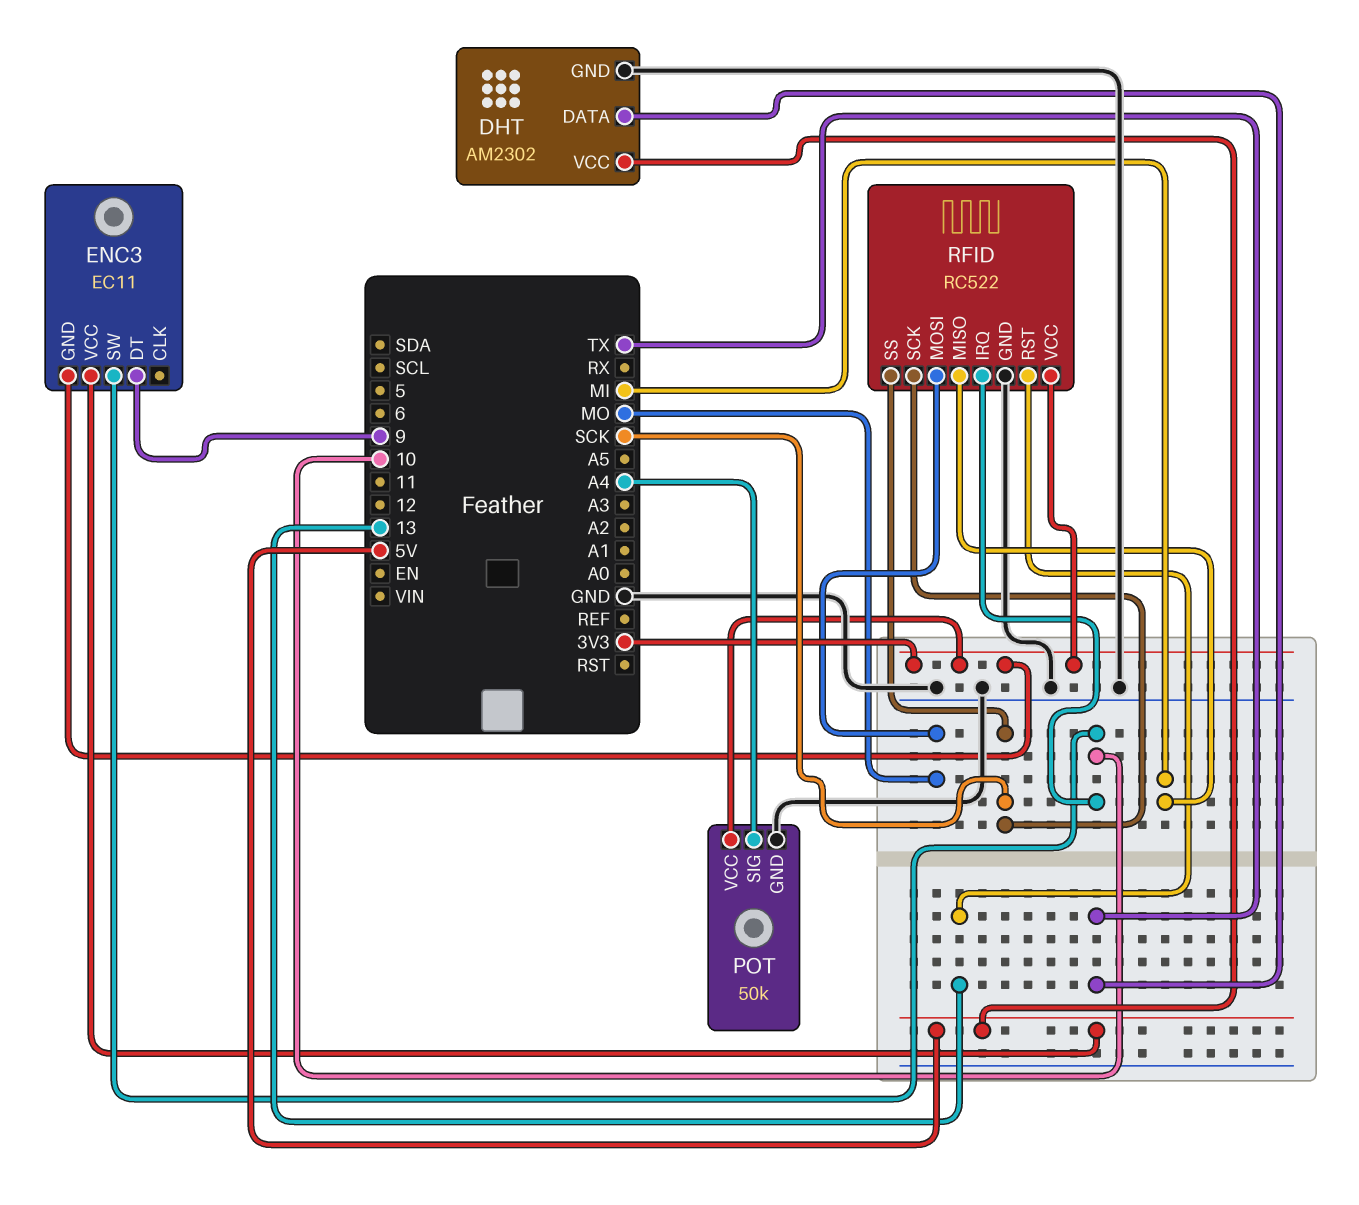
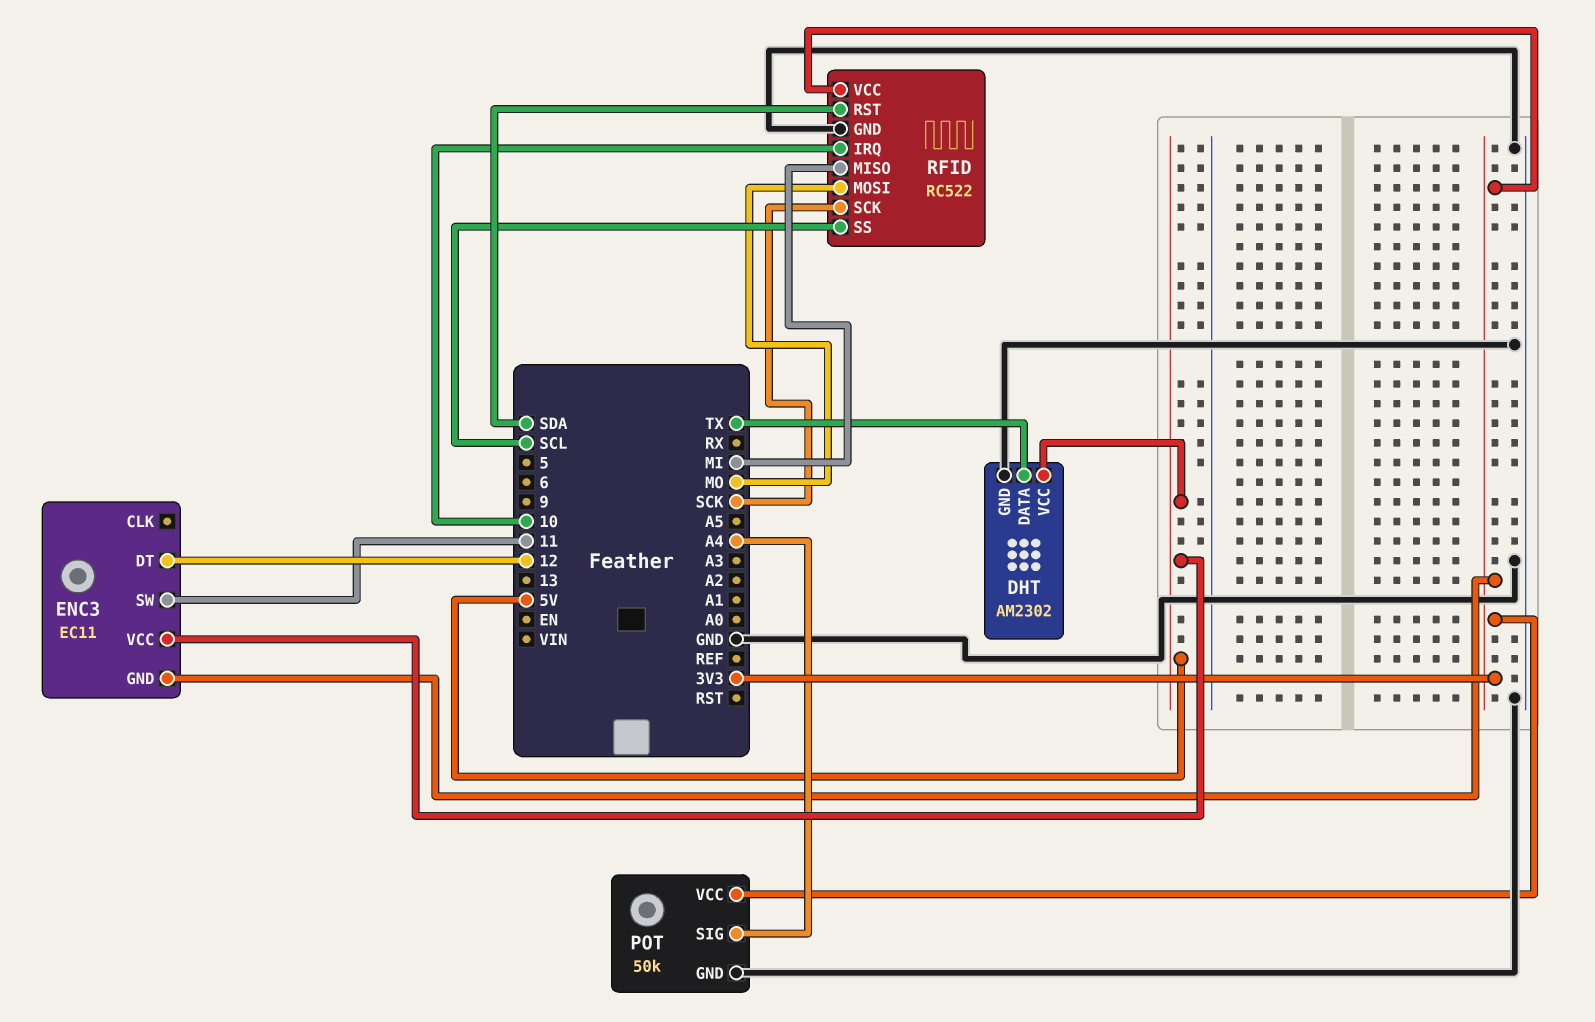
ENC3 pin DT: 9 -> 12
ENC3 pin SW: 10 -> 11
RFID pin RST: 13 -> SDA
RFID pin SS: SCK -> SCL

